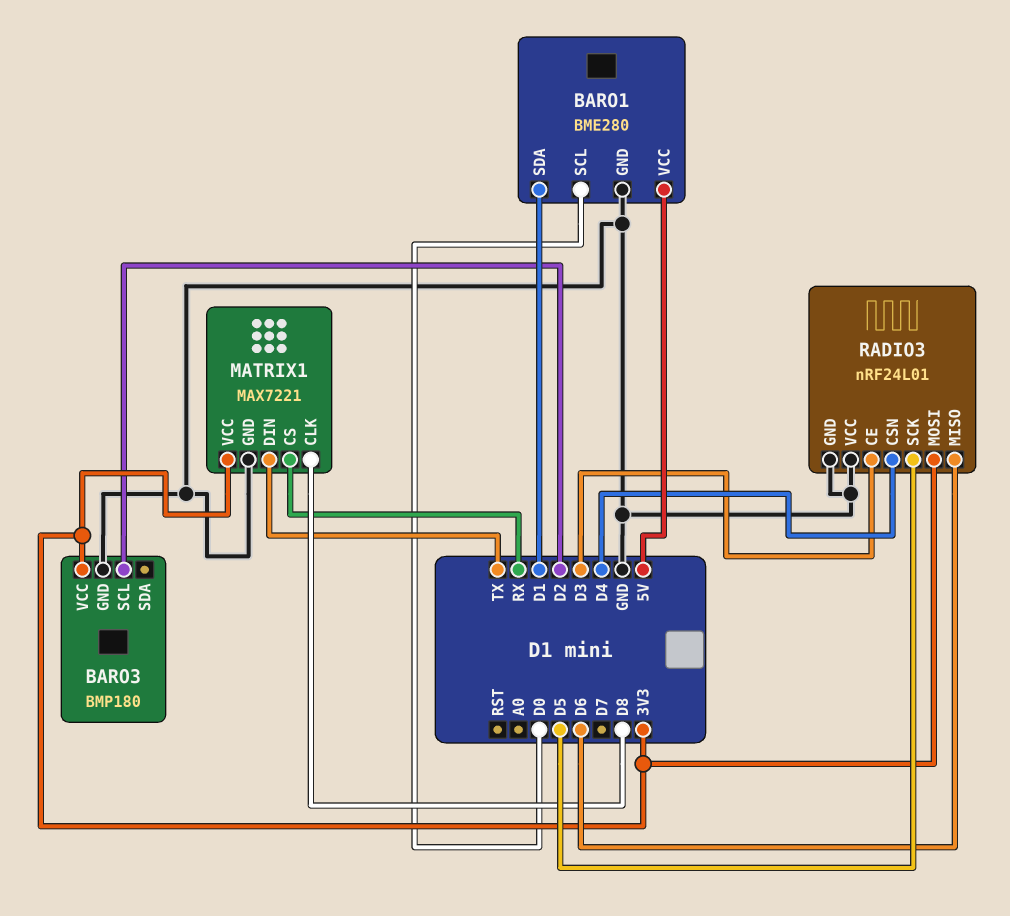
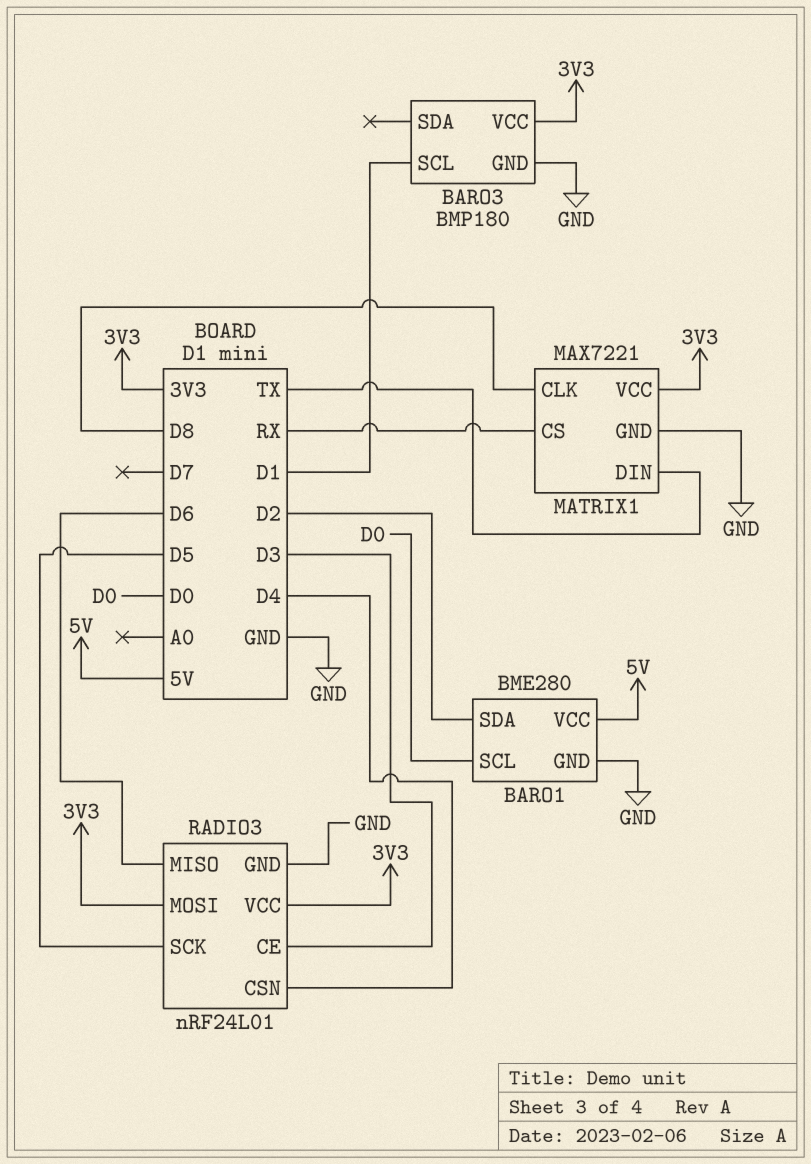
BARO1 pin SDA: D1 -> D2
BARO3 pin SCL: D2 -> D1
RADIO3 pin VCC: GND -> 3V3

